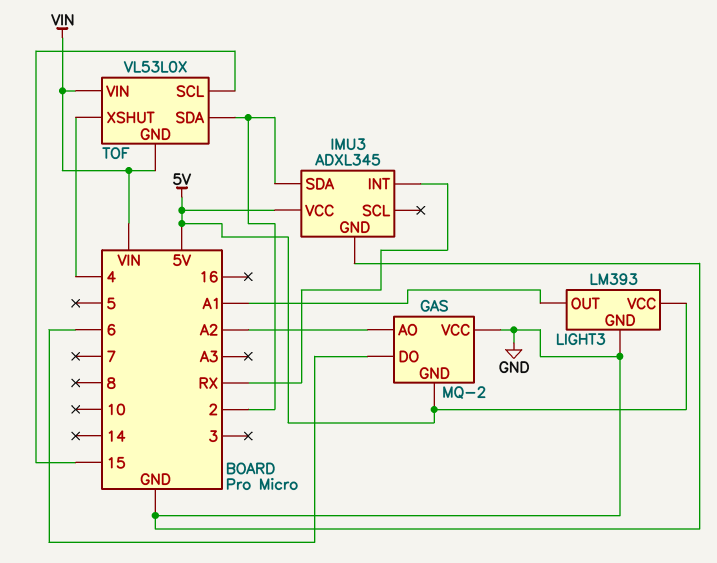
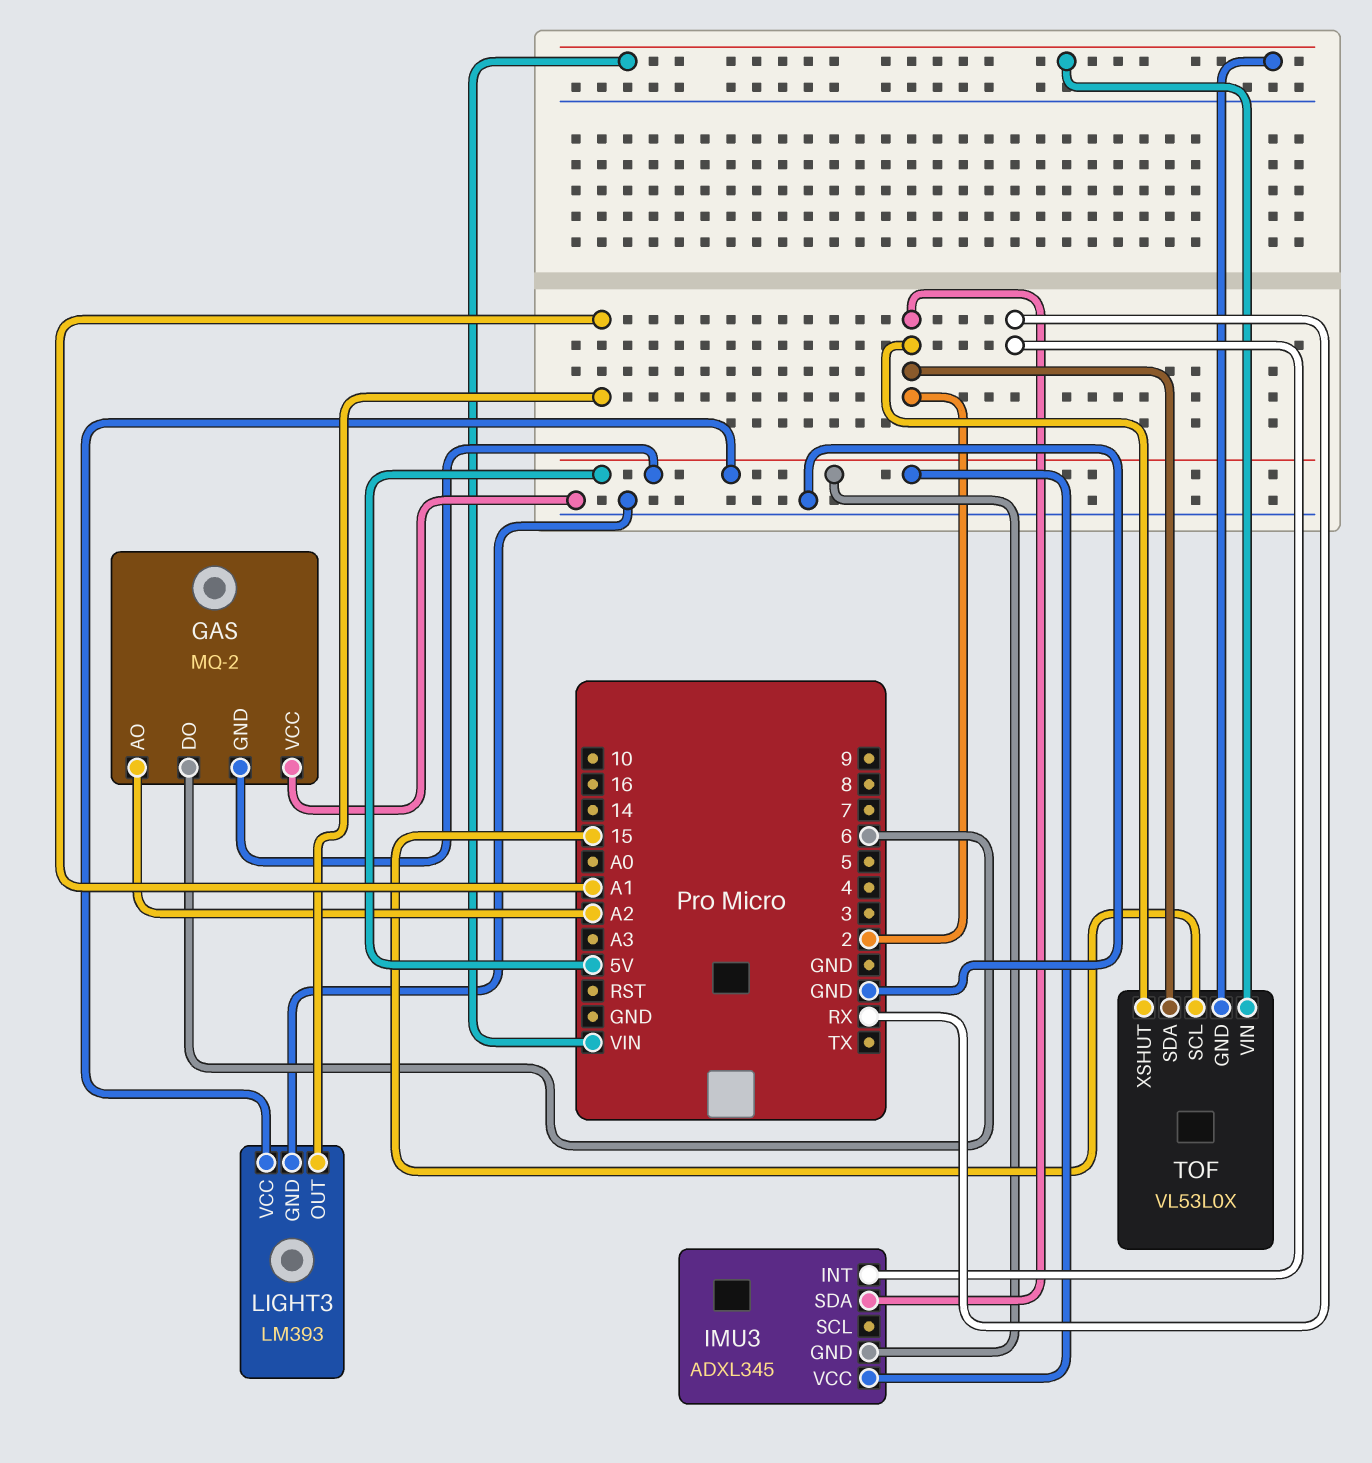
IMU3 pin GND: GND -> 5V
TOF pin XSHUT: 4 -> 2

